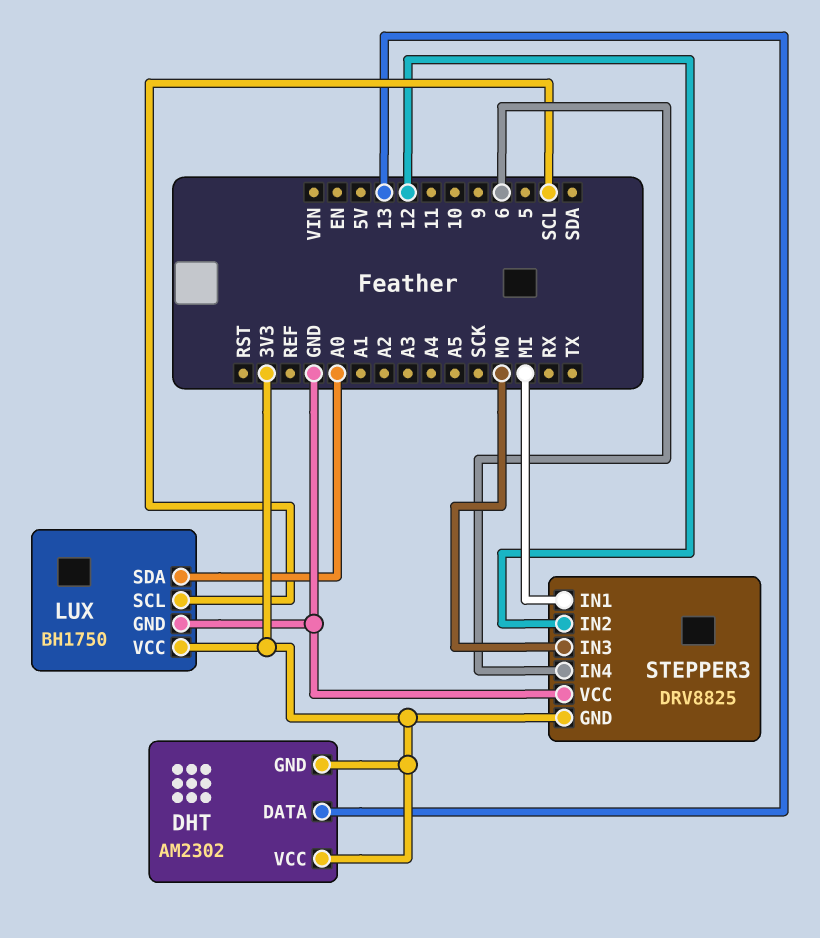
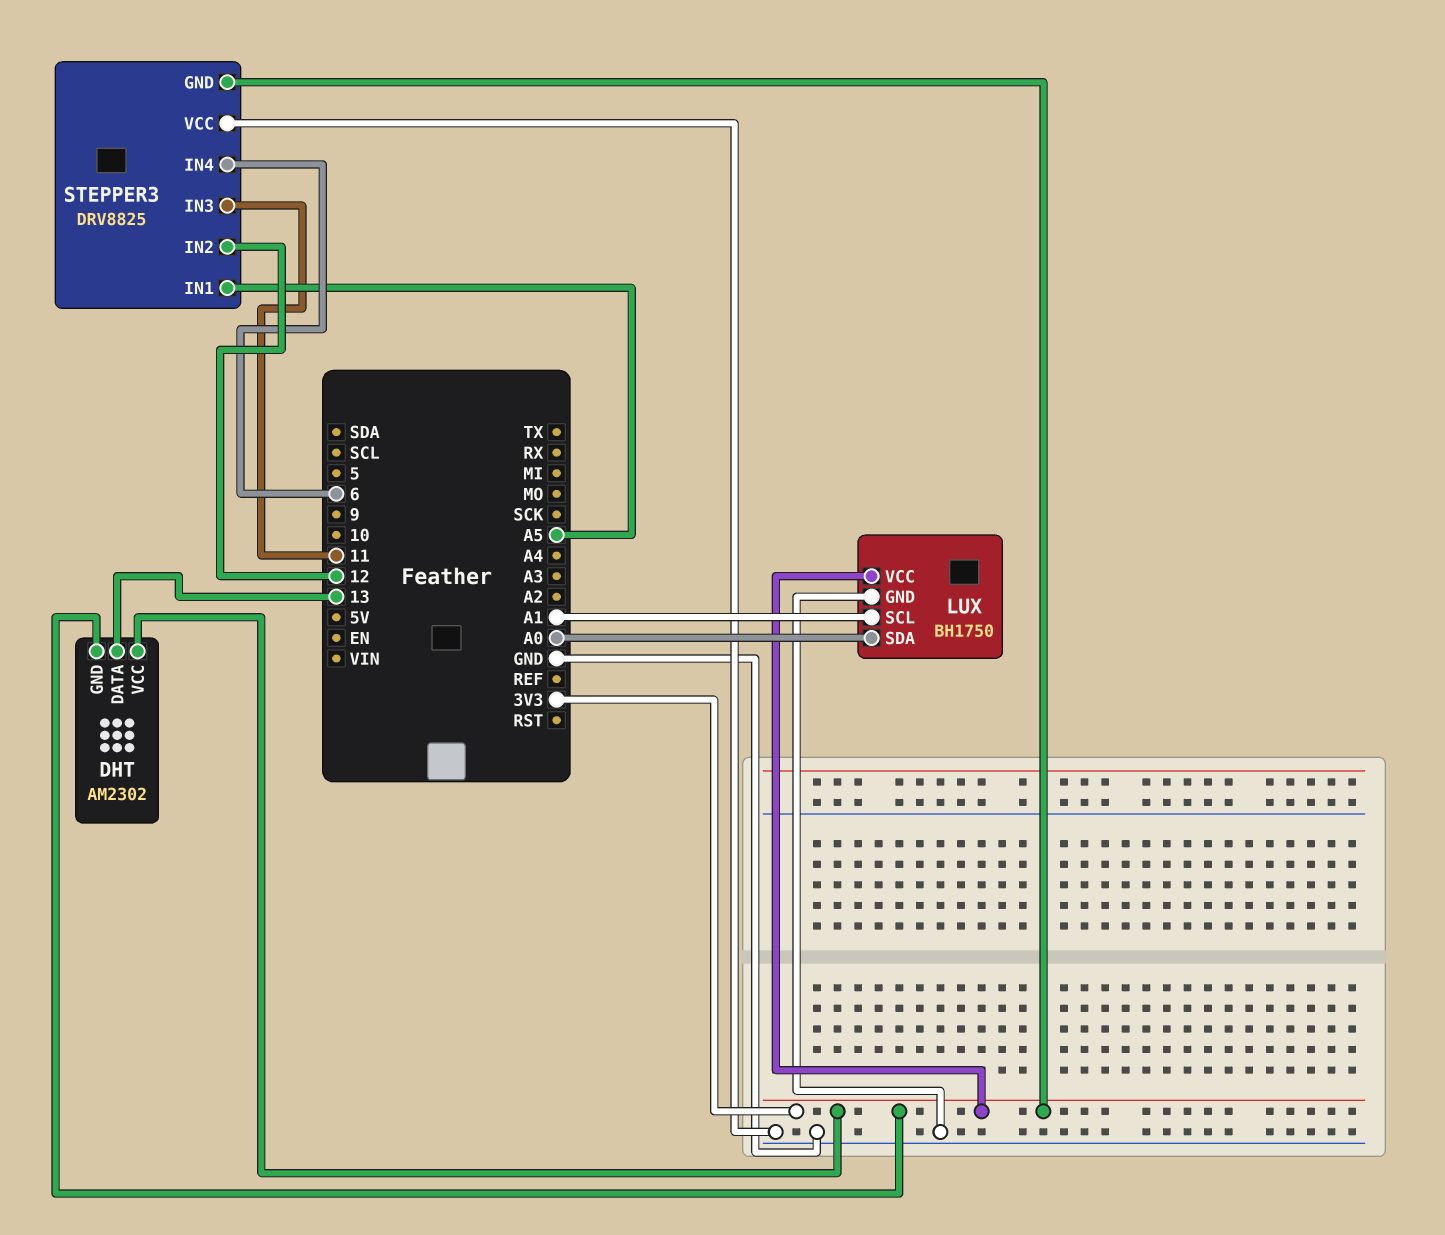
LUX pin SCL: SCL -> A1
STEPPER3 pin IN1: MI -> A5
STEPPER3 pin IN3: MO -> 11

